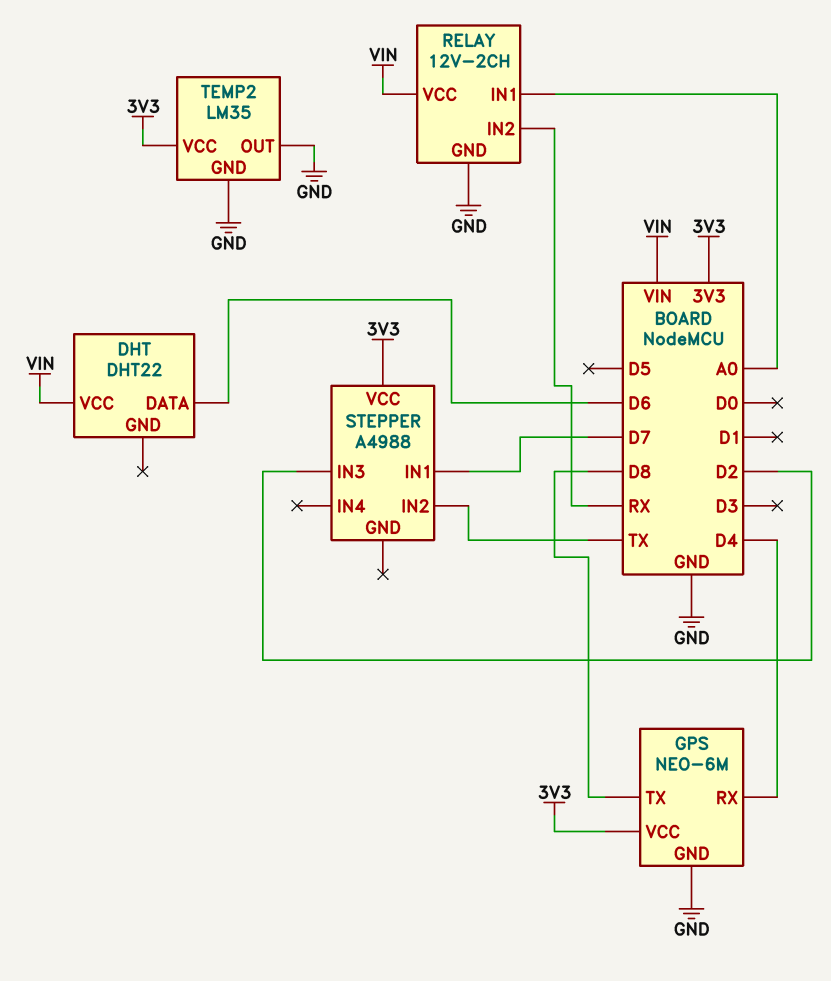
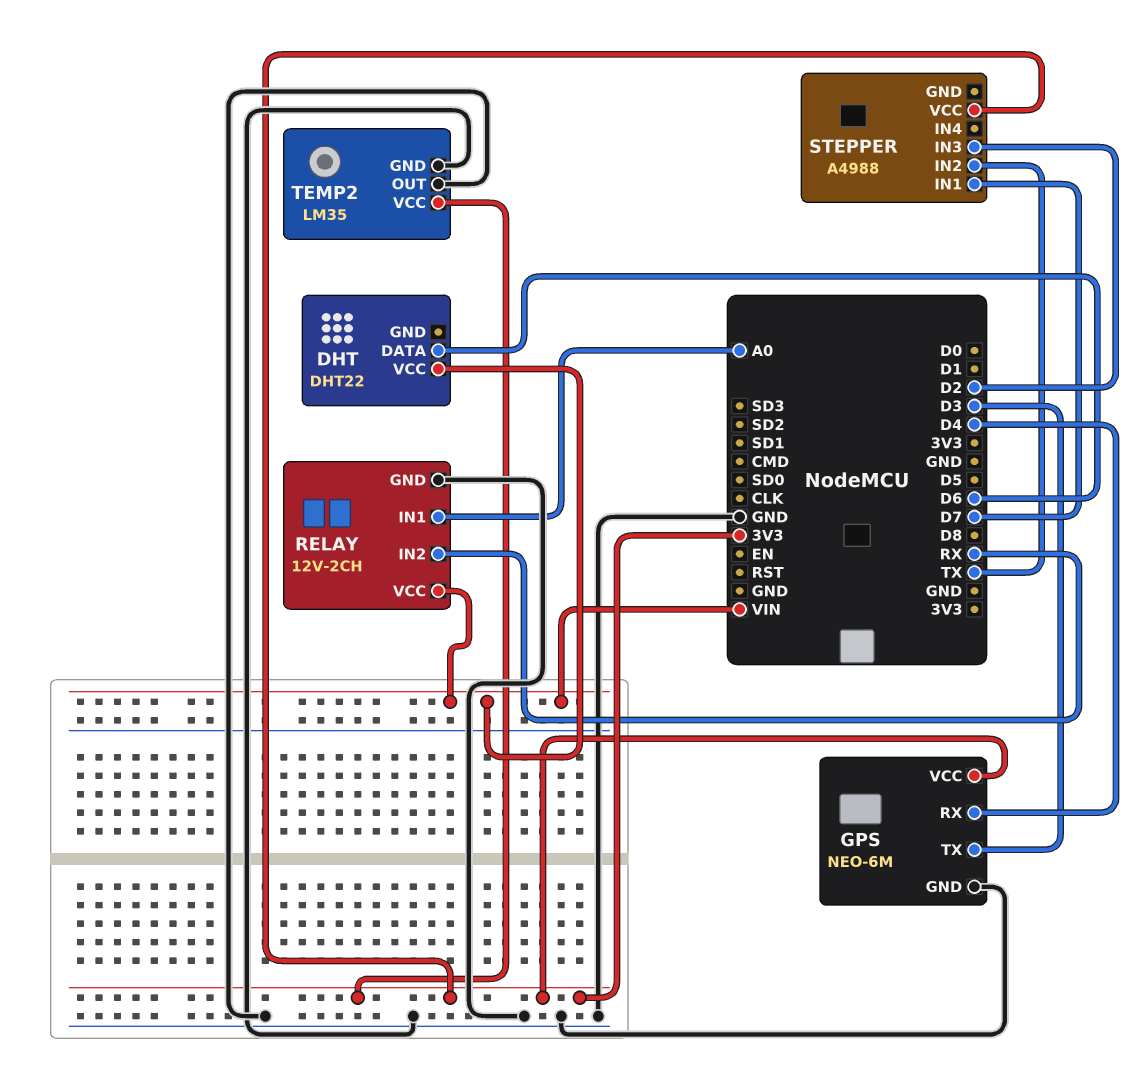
GPS pin TX: D8 -> D3

